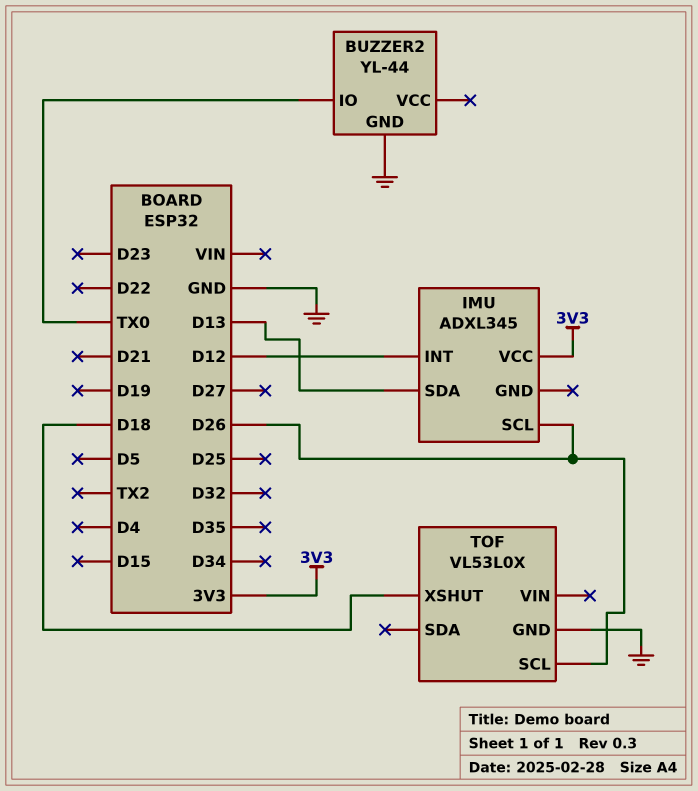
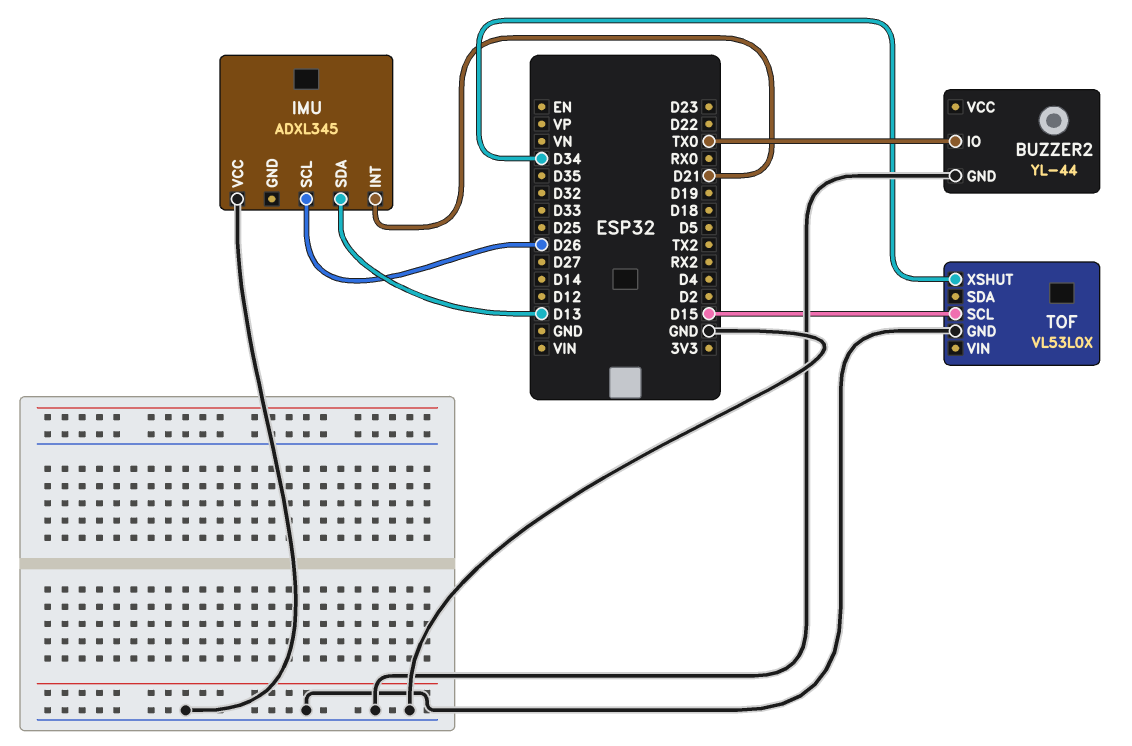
IMU pin INT: D12 -> D21
IMU pin VCC: 3V3 -> GND
TOF pin SCL: D26 -> D15
TOF pin XSHUT: D18 -> D34

